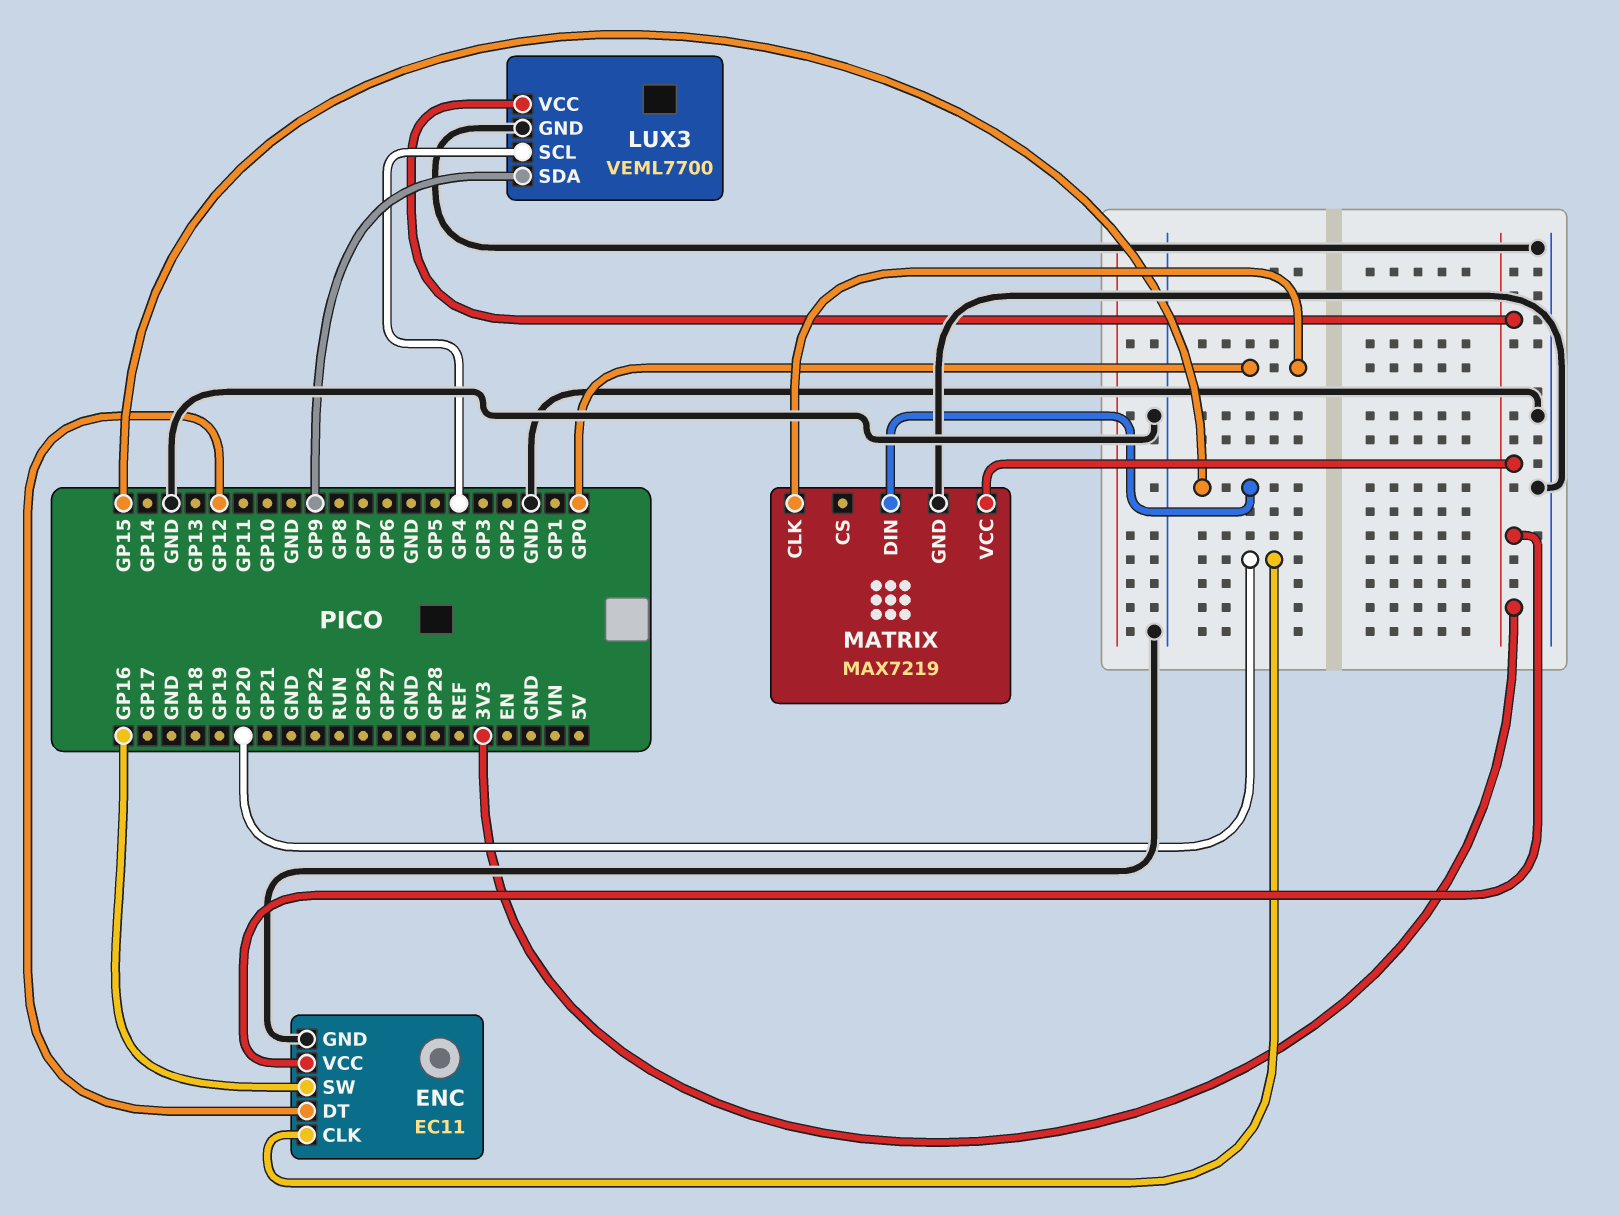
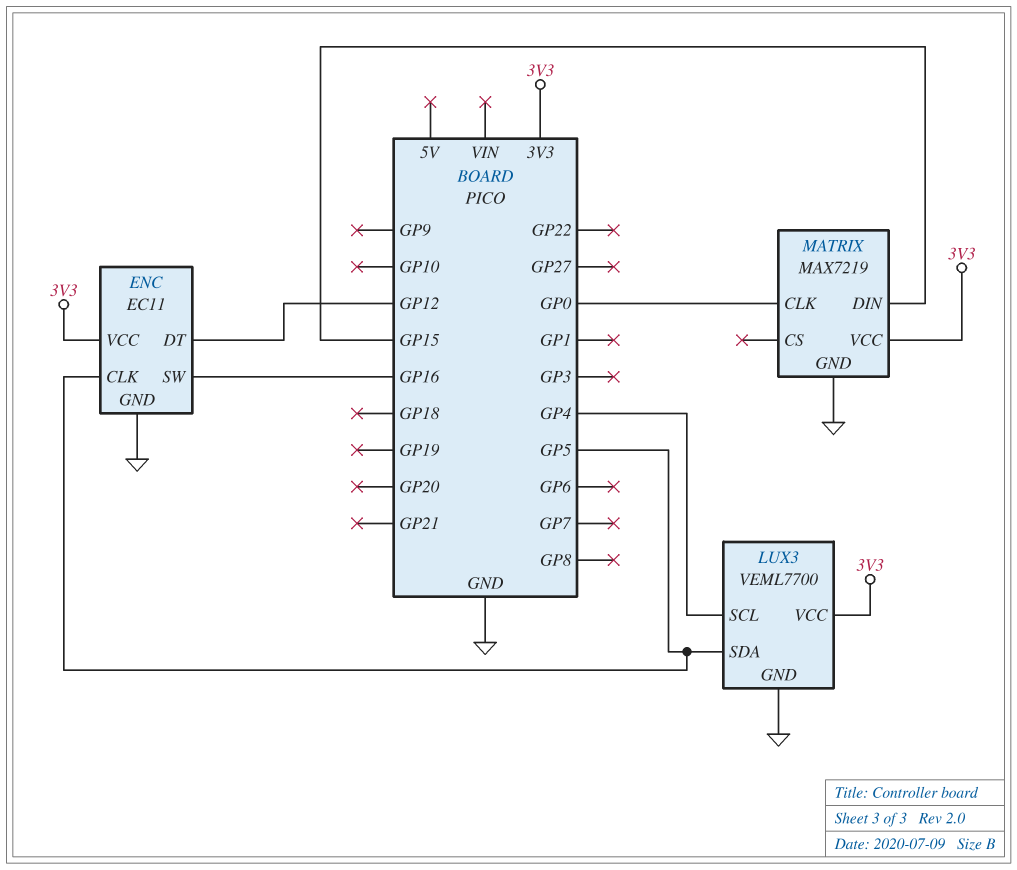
ENC pin CLK: GP20 -> GP5
LUX3 pin SDA: GP9 -> GP5

